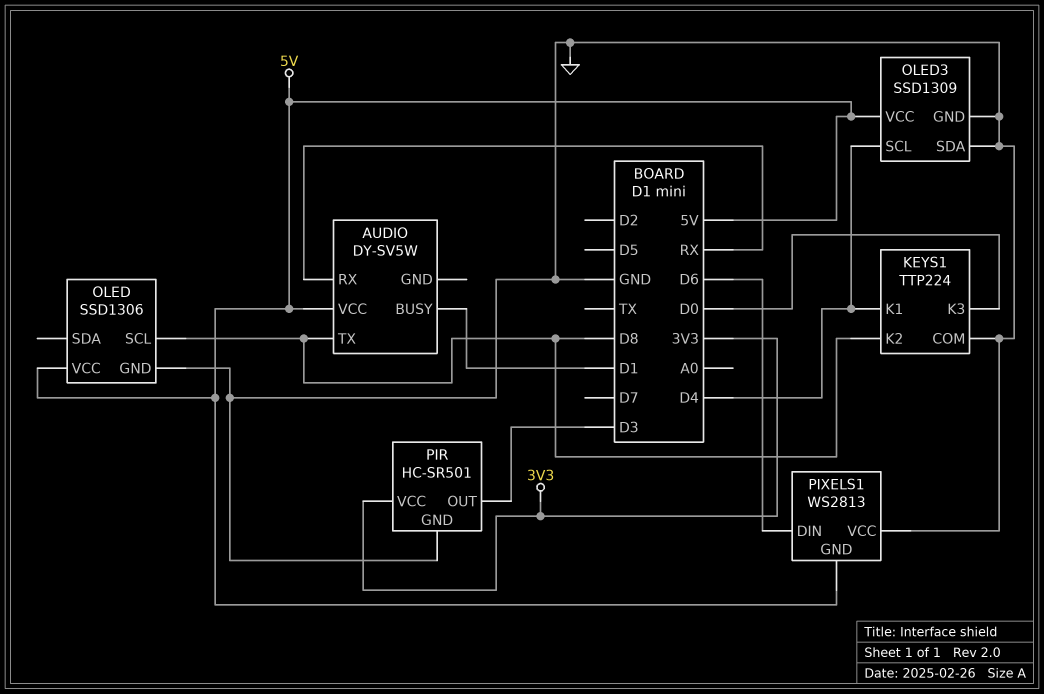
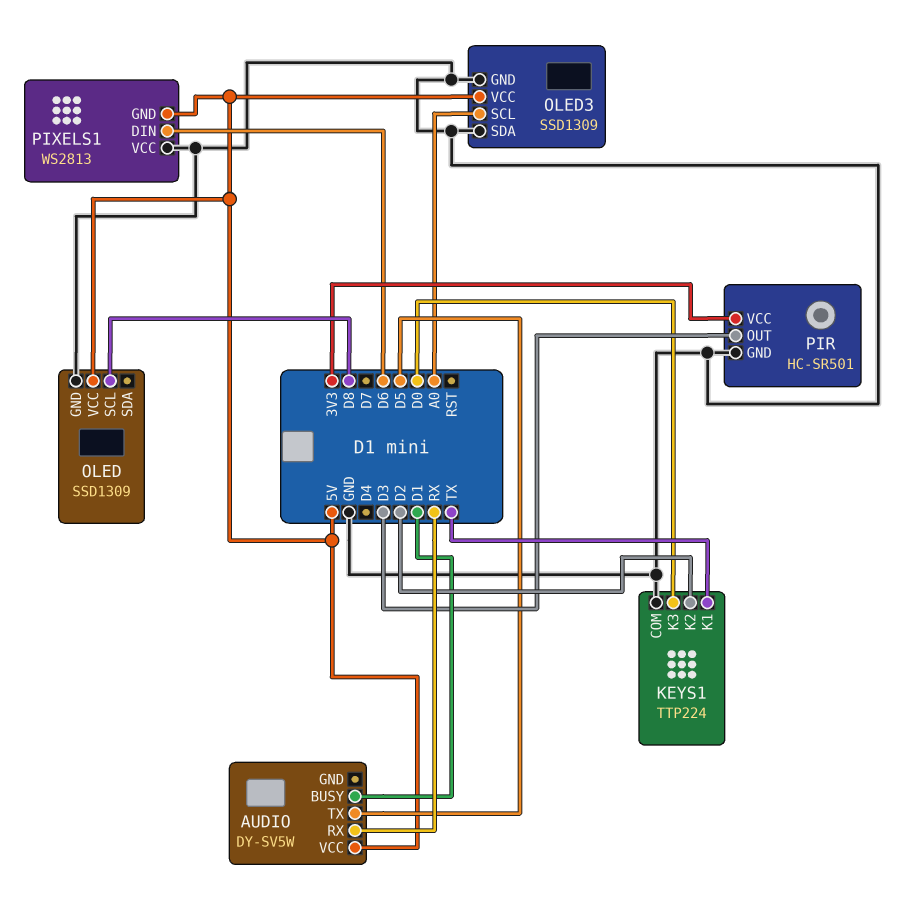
AUDIO pin TX: D8 -> D5
KEYS1 pin K1: D4 -> TX
KEYS1 pin K2: D8 -> D2
OLED: SSD1306 -> SSD1309
OLED3 pin SCL: D4 -> A0

